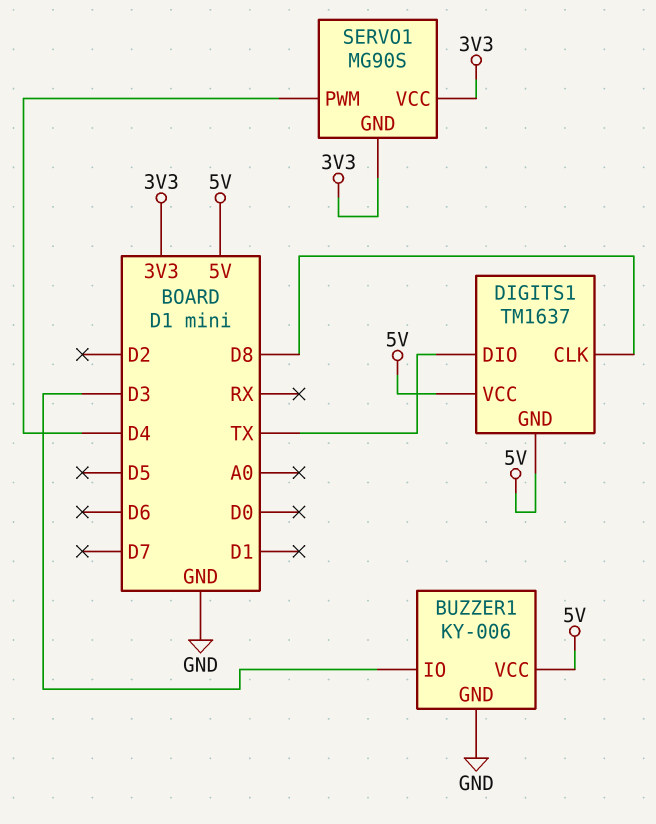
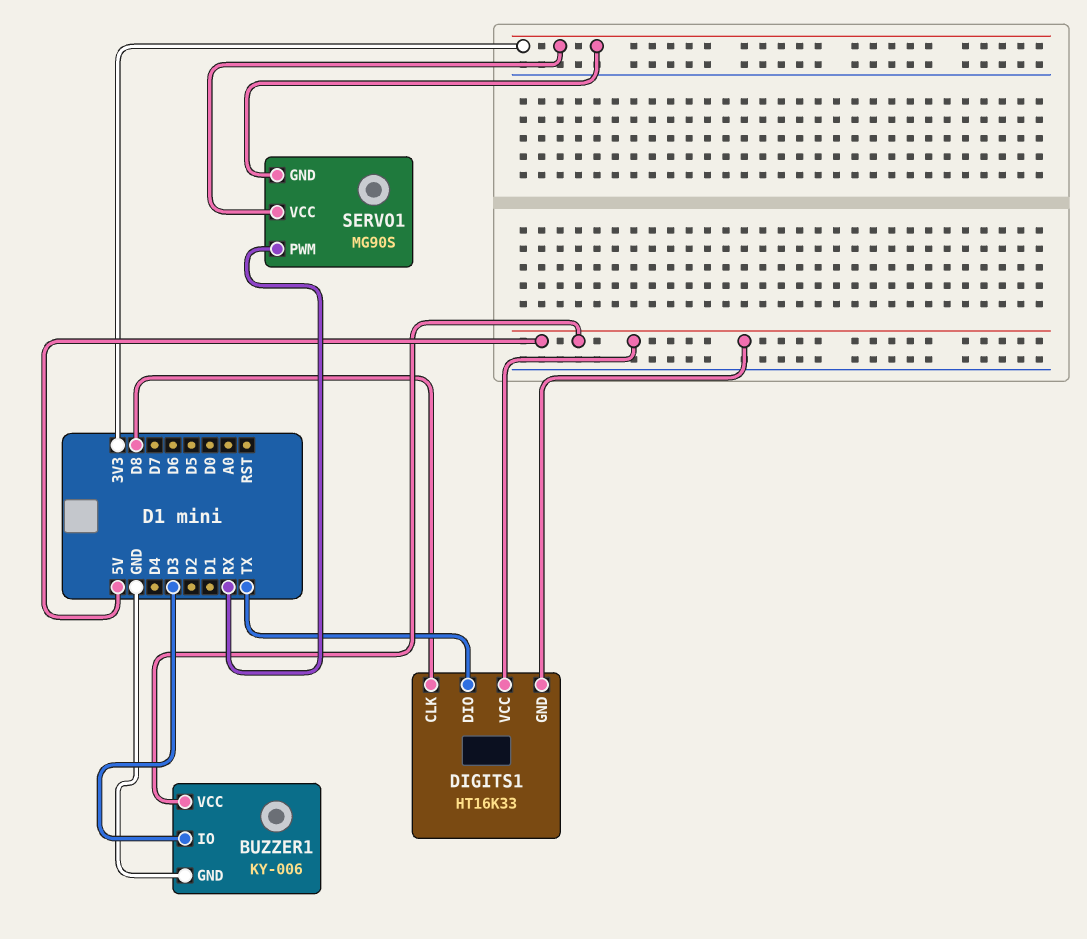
DIGITS1: TM1637 -> HT16K33
SERVO1 pin PWM: D4 -> RX

